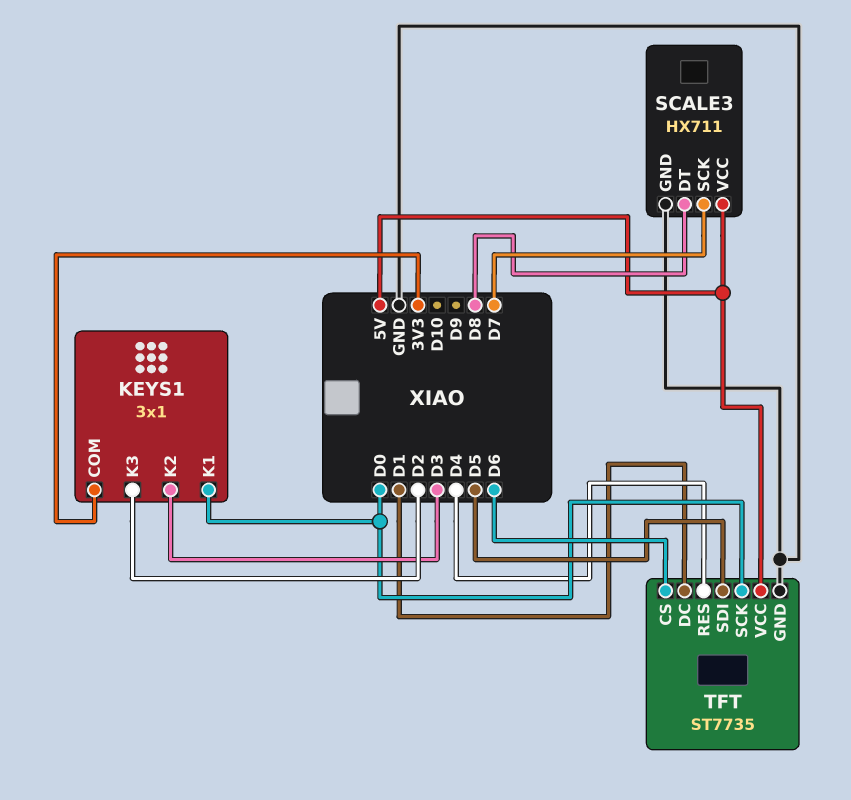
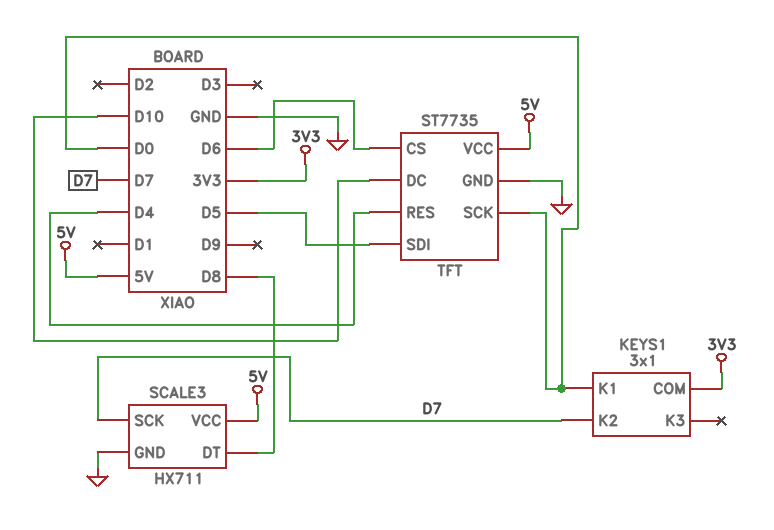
KEYS1 pin K2: D3 -> D7
KEYS1 pin K3: D2 -> none
TFT pin DC: D1 -> D10

